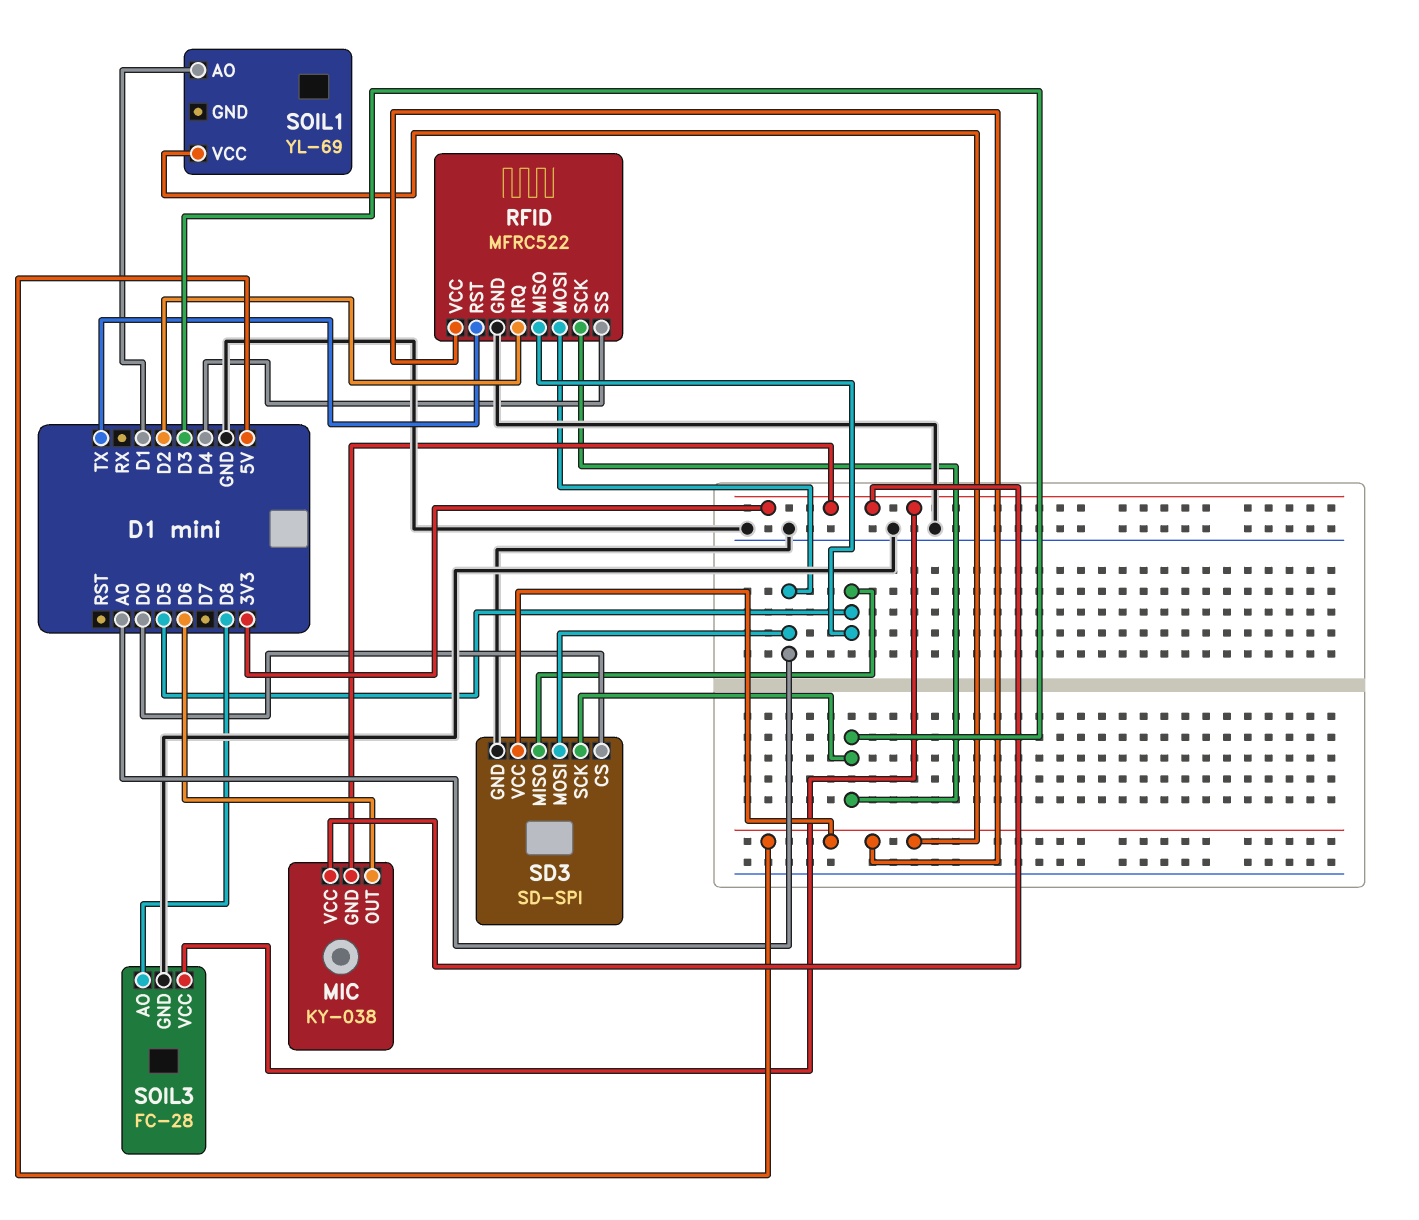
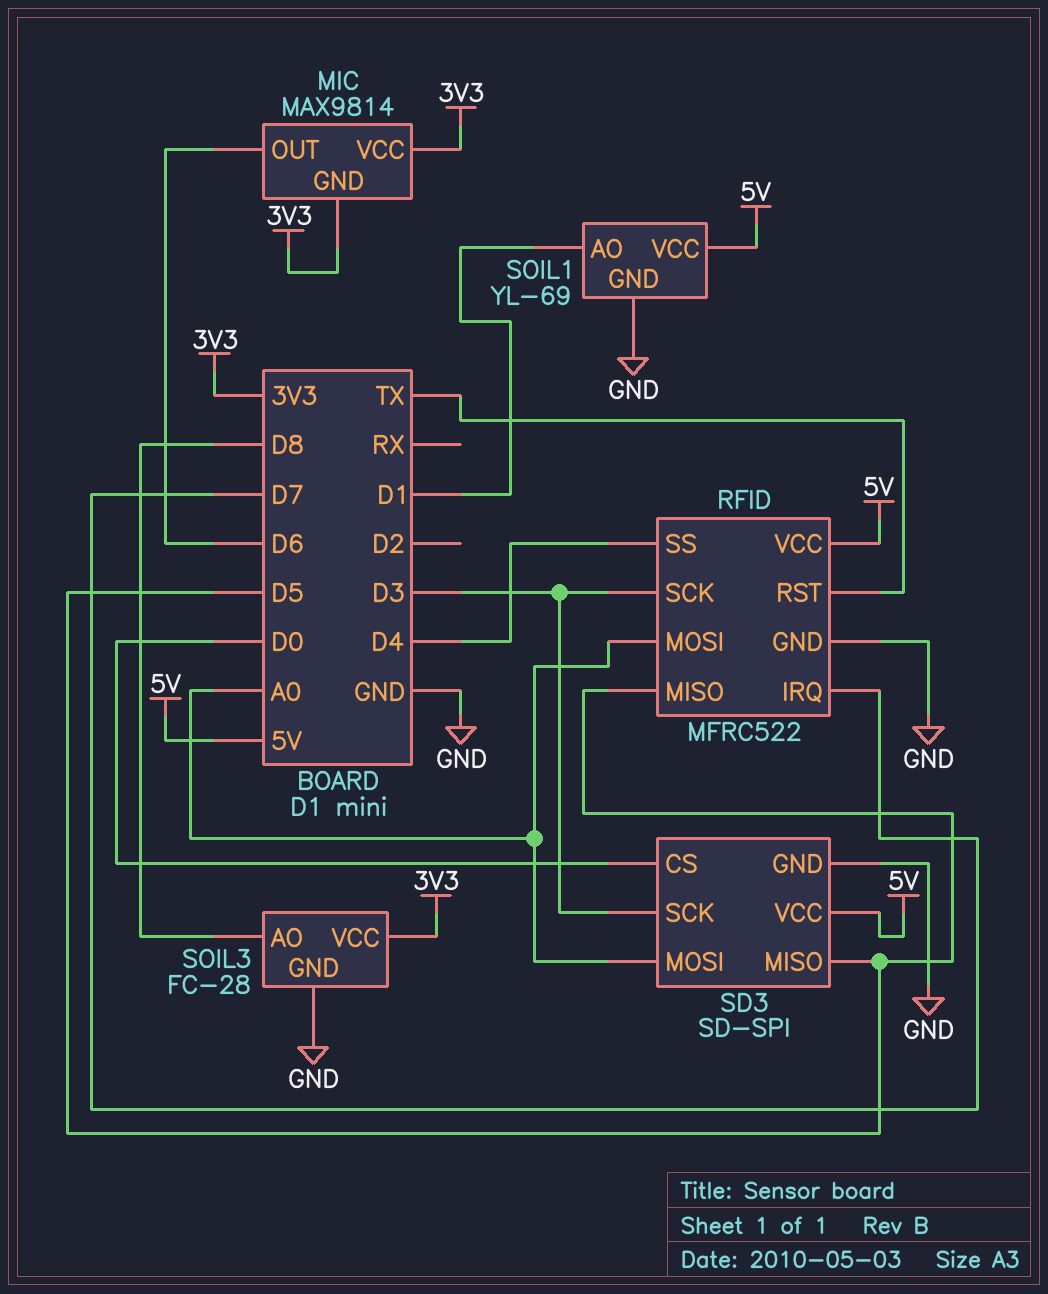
MIC: KY-038 -> MAX9814
RFID pin IRQ: D2 -> D7
SOIL1 pin GND: none -> GND

